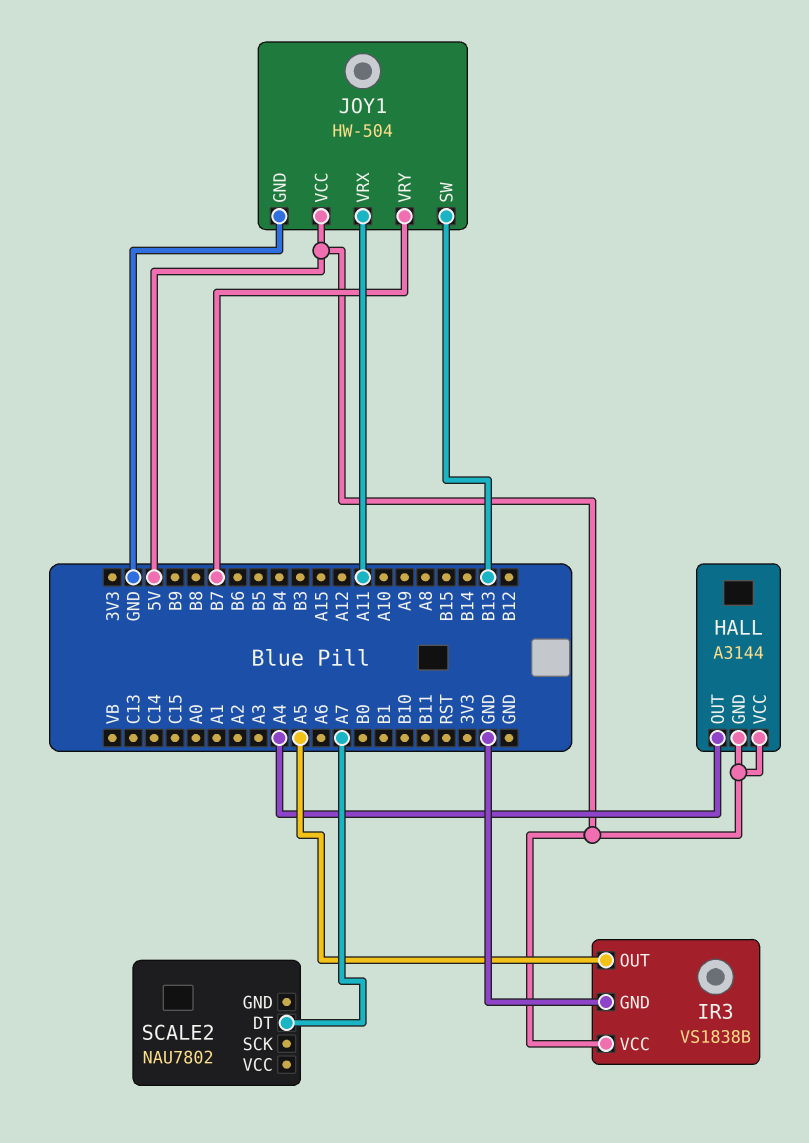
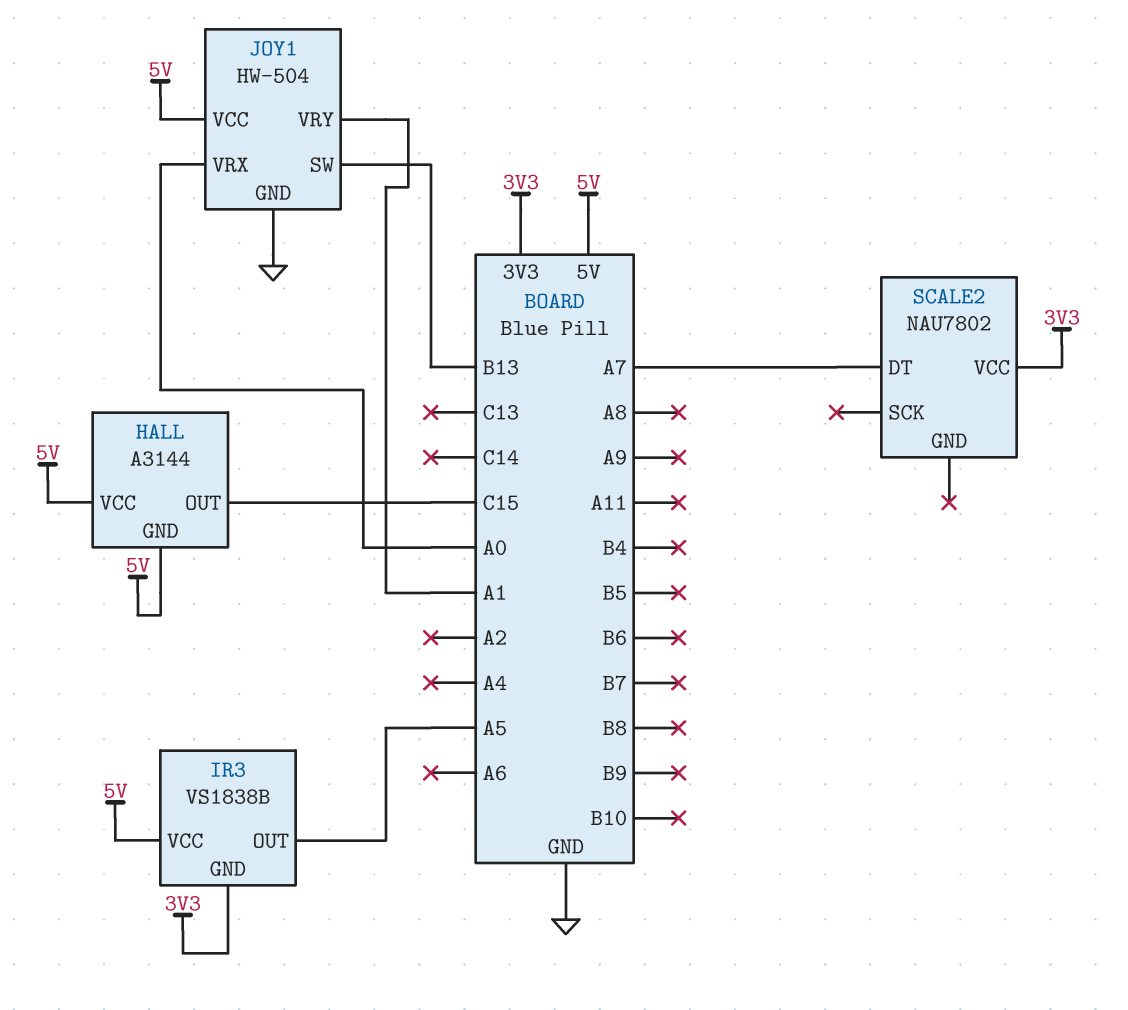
HALL pin OUT: A4 -> C15
IR3 pin GND: GND -> 3V3
JOY1 pin VRX: A11 -> A0
JOY1 pin VRY: B7 -> A1
SCALE2 pin VCC: none -> 3V3

